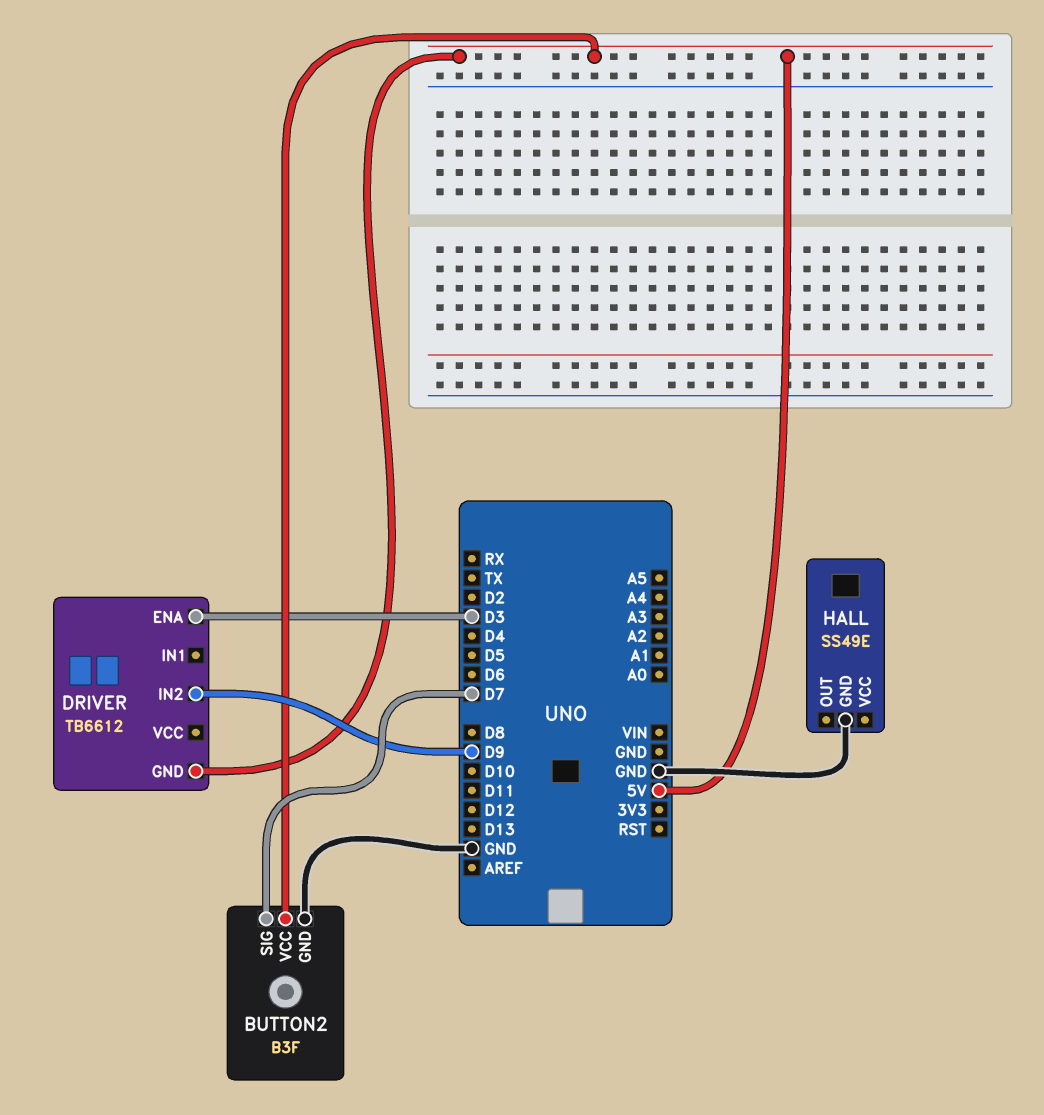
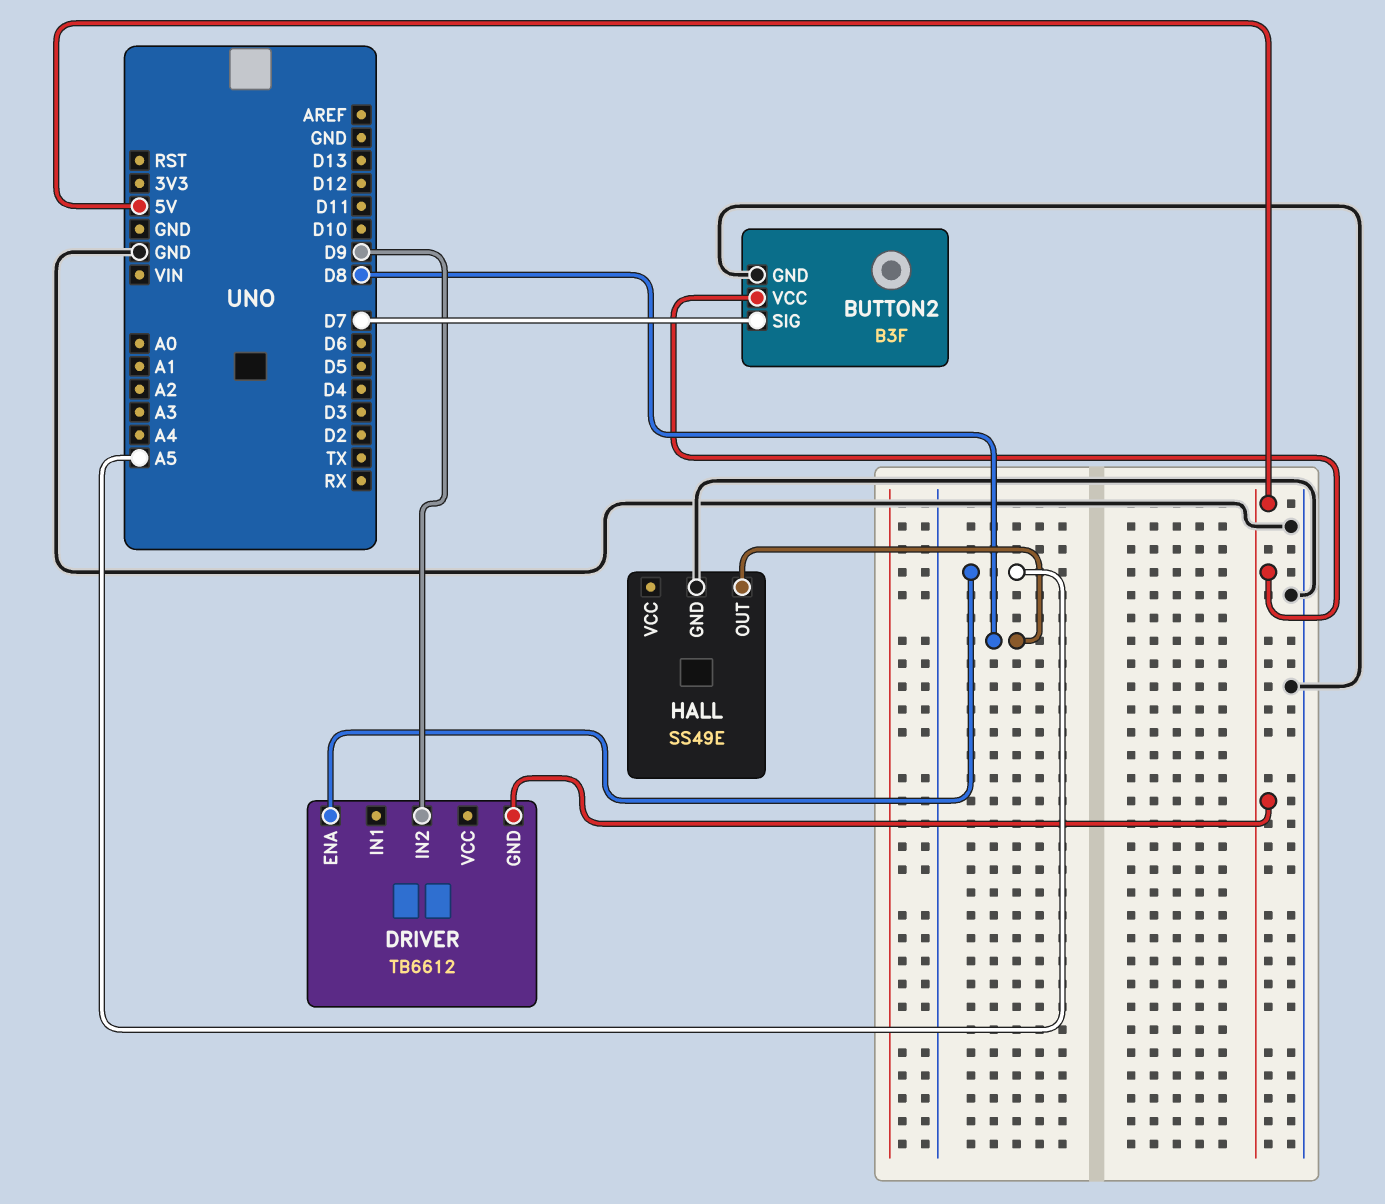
DRIVER pin ENA: D3 -> A5
HALL pin OUT: none -> D8

